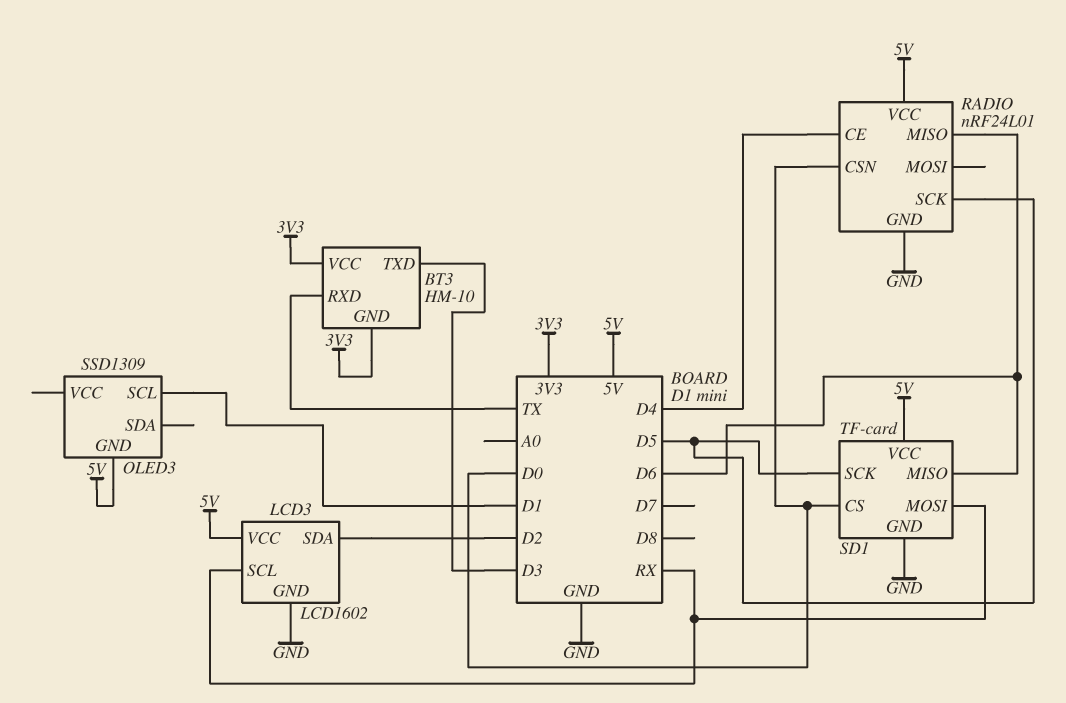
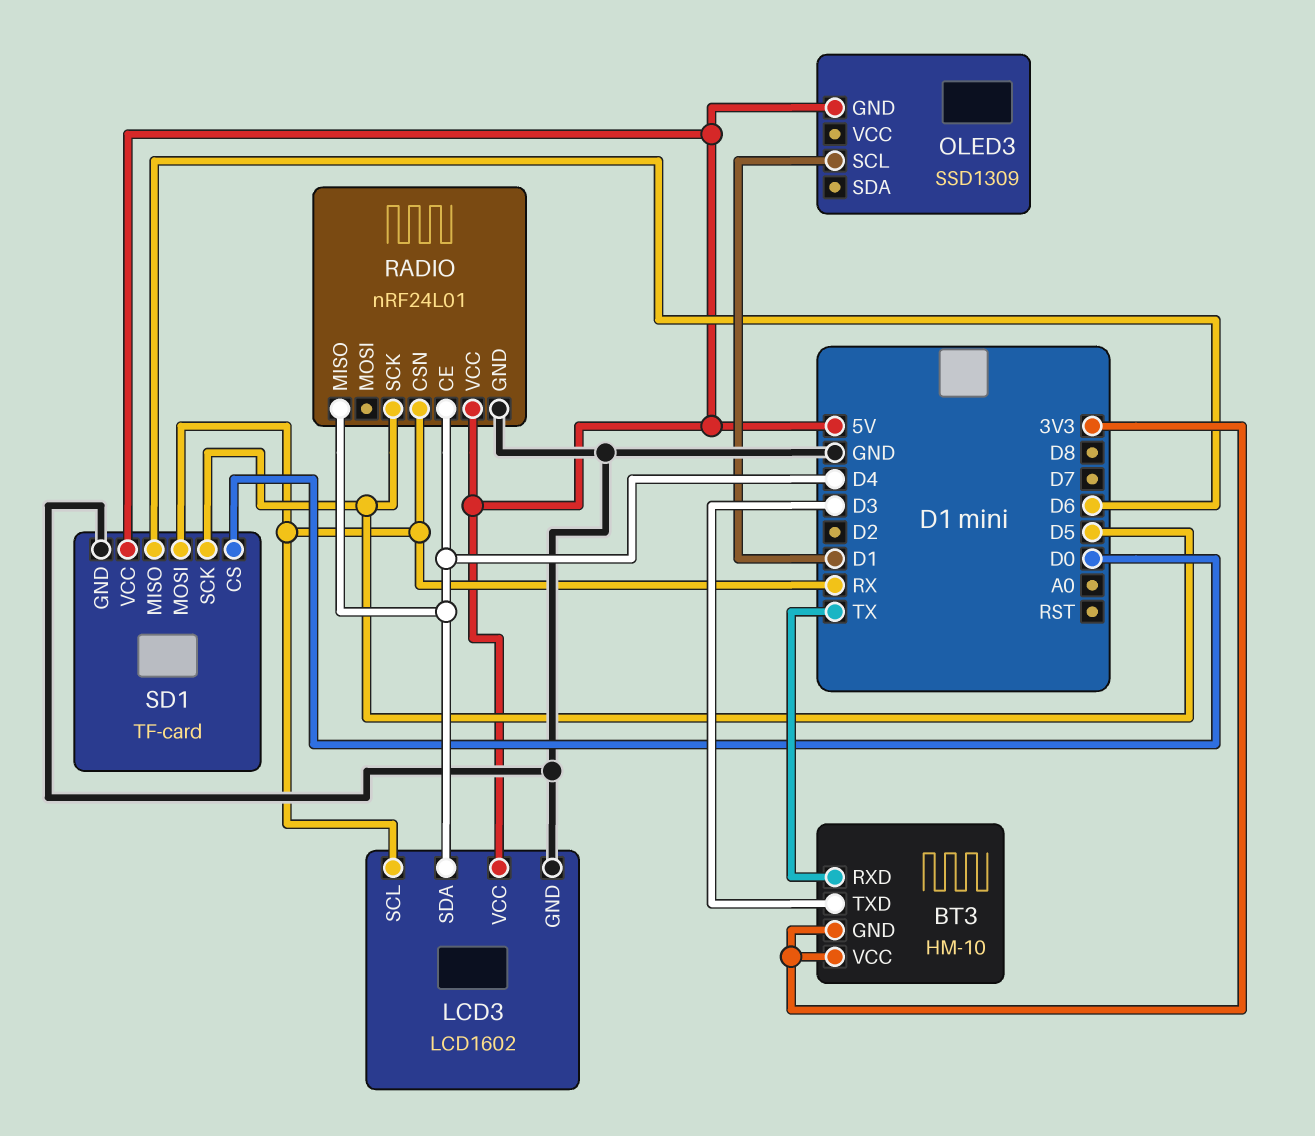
LCD3 pin SDA: D2 -> D4
RADIO pin CSN: D0 -> RX
RADIO pin MISO: D6 -> D4

